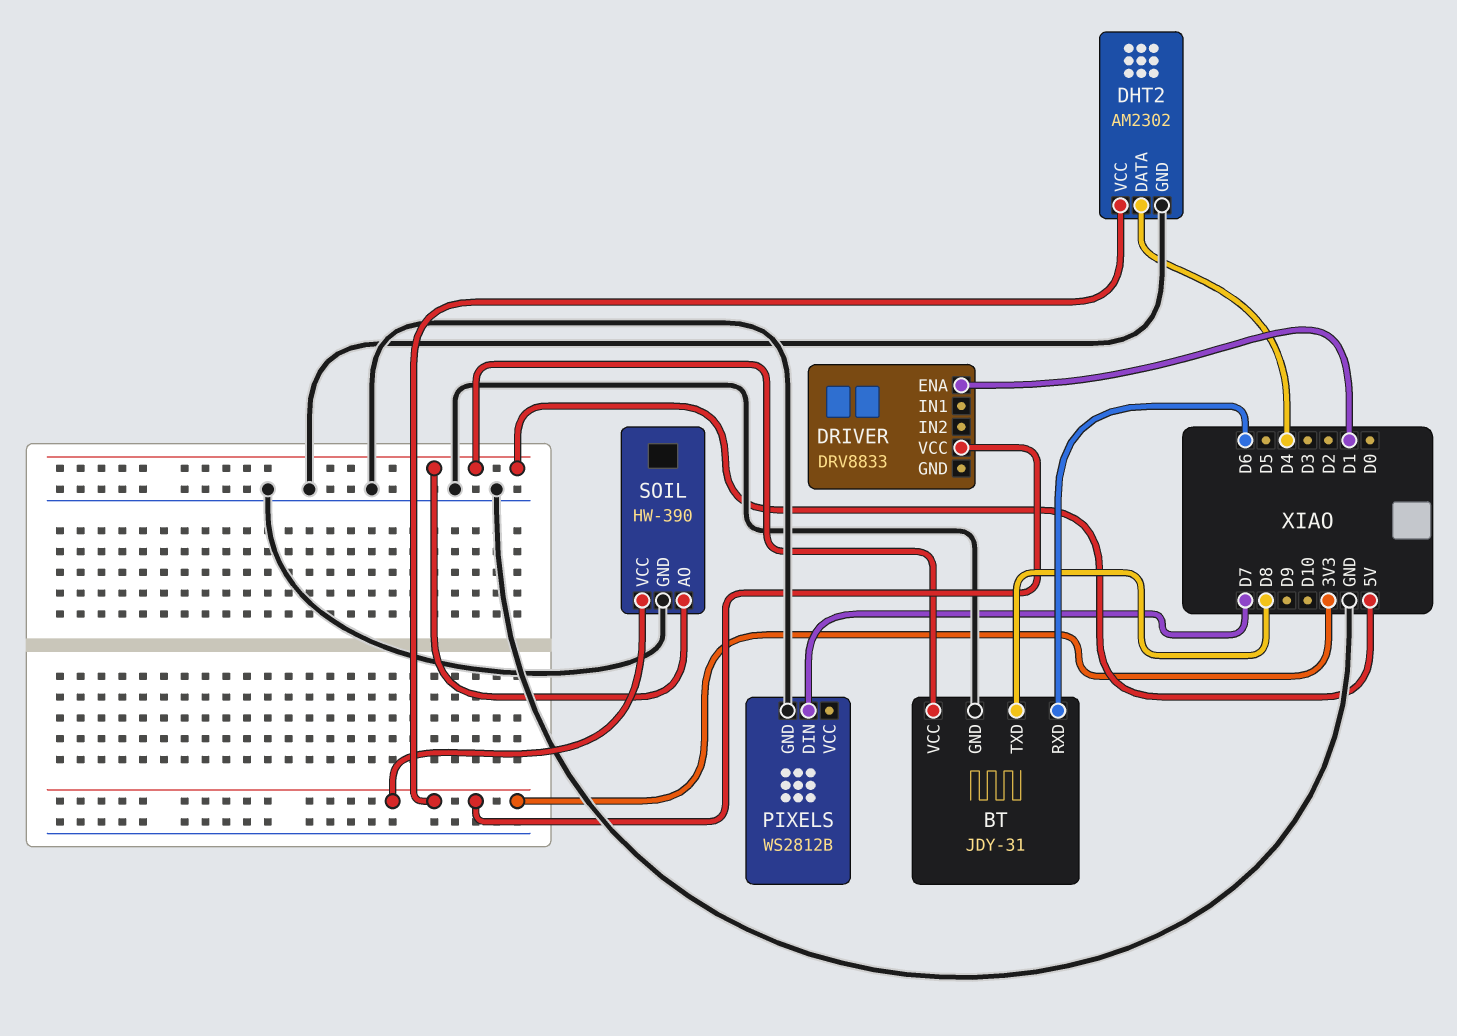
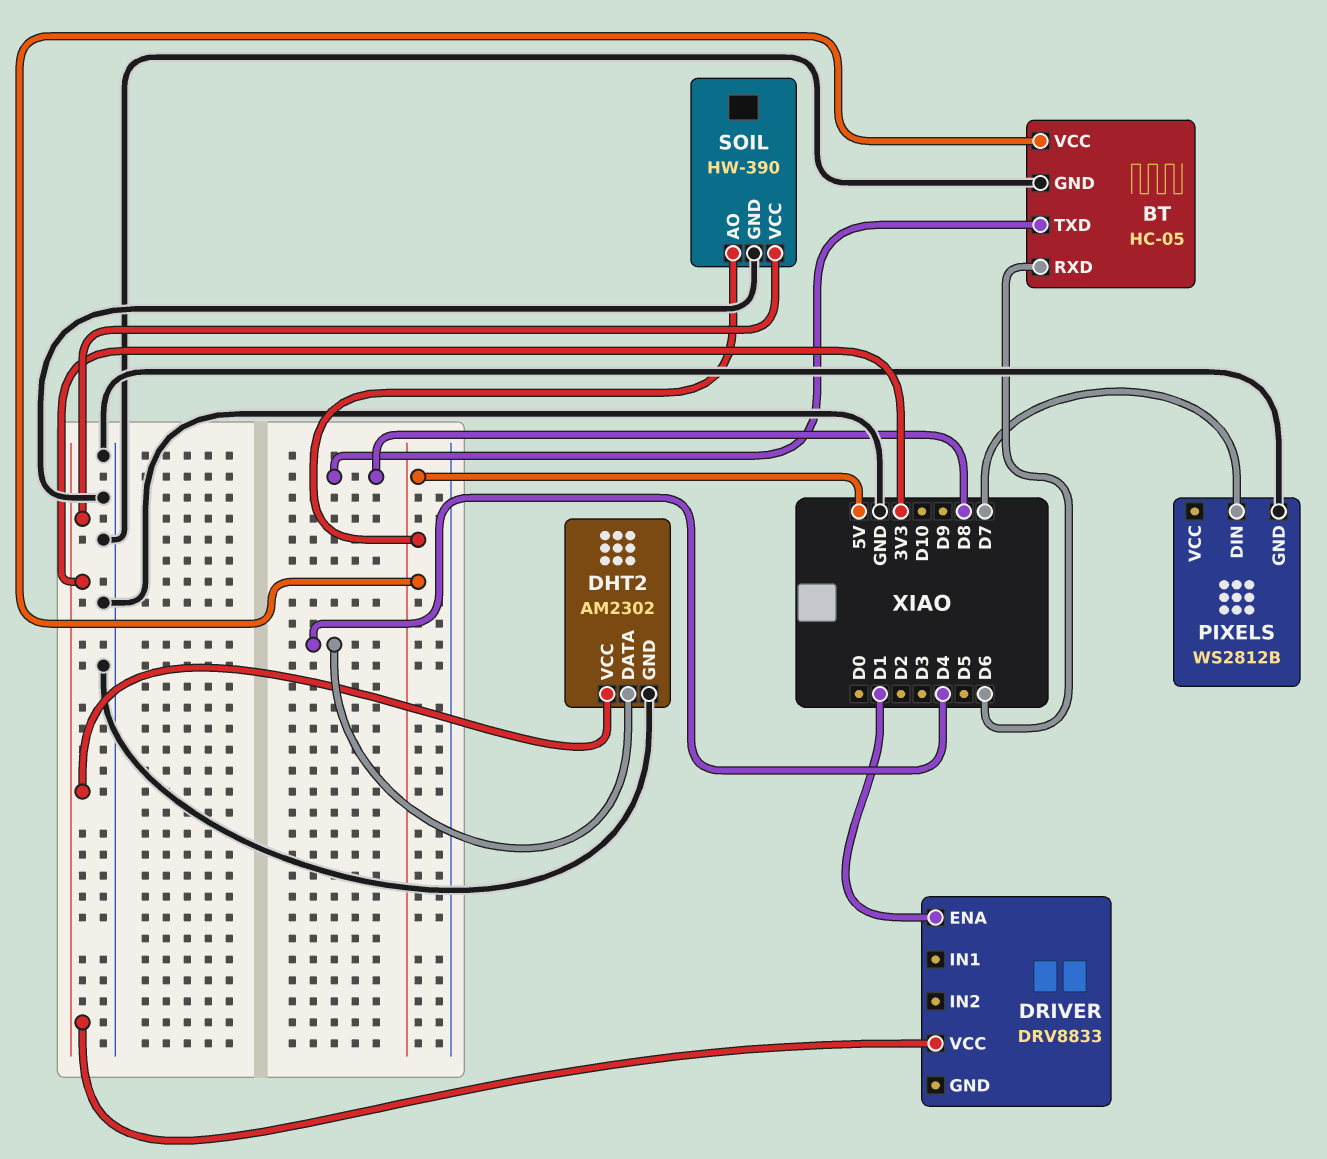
BT: JDY-31 -> HC-05

